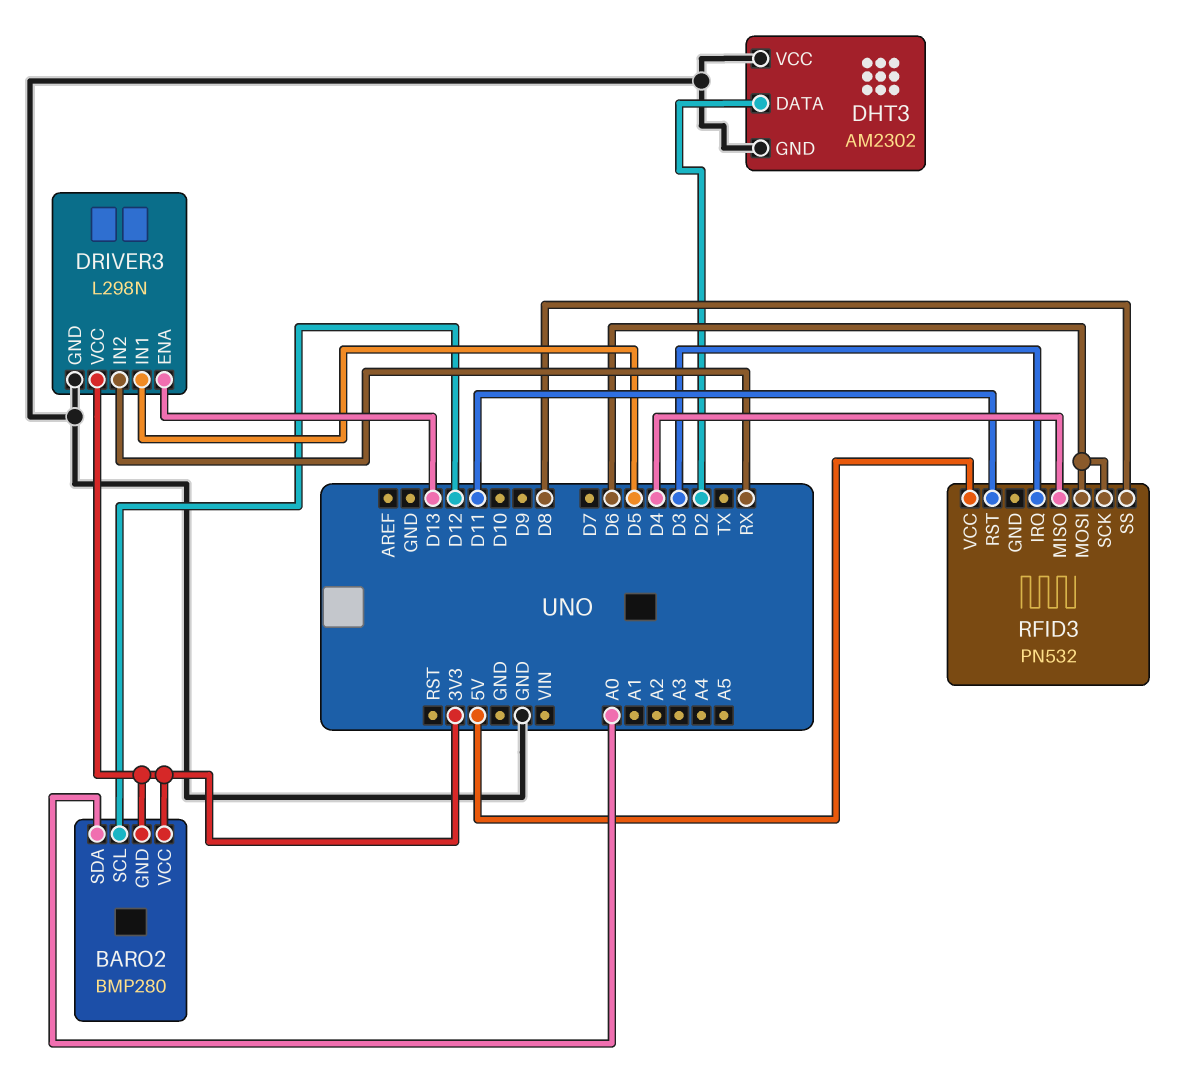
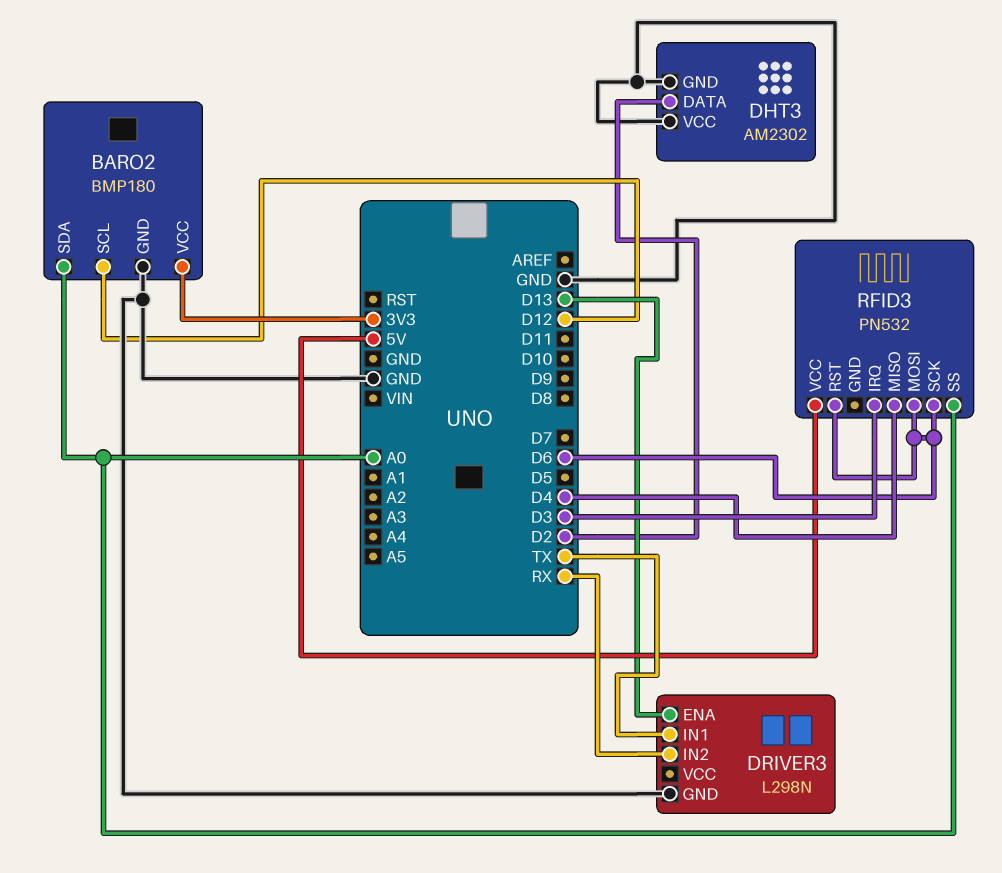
BARO2: BMP280 -> BMP180
BARO2 pin GND: 3V3 -> GND
DRIVER3 pin IN1: D5 -> TX
DRIVER3 pin VCC: 3V3 -> none
RFID3 pin RST: D11 -> D6
RFID3 pin SS: D8 -> A0

